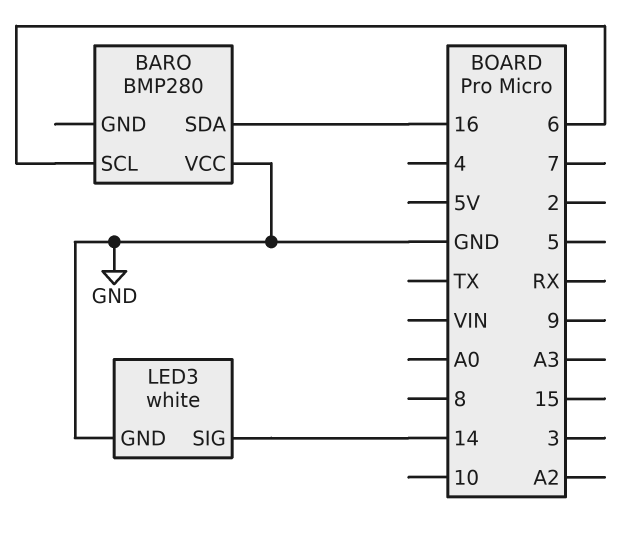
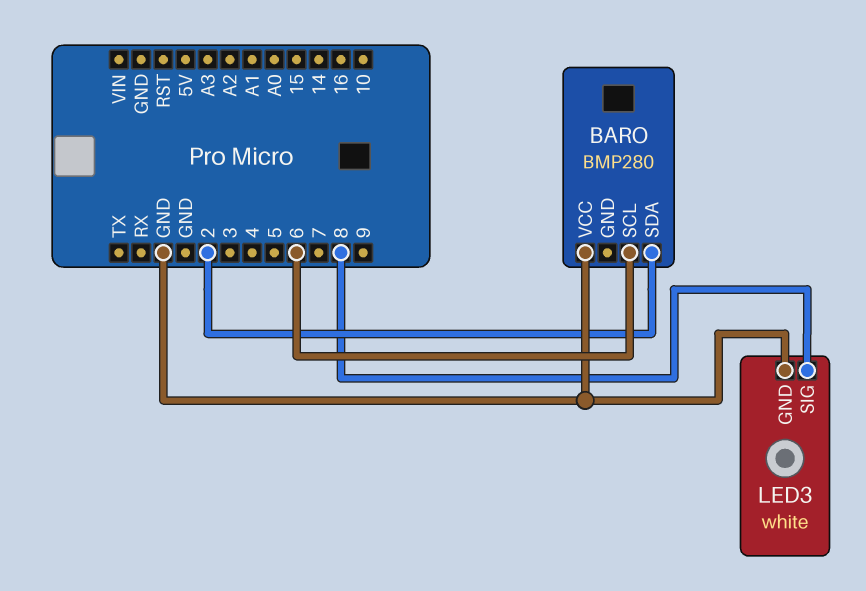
BARO pin SDA: 16 -> 2
LED3 pin SIG: 14 -> 8

